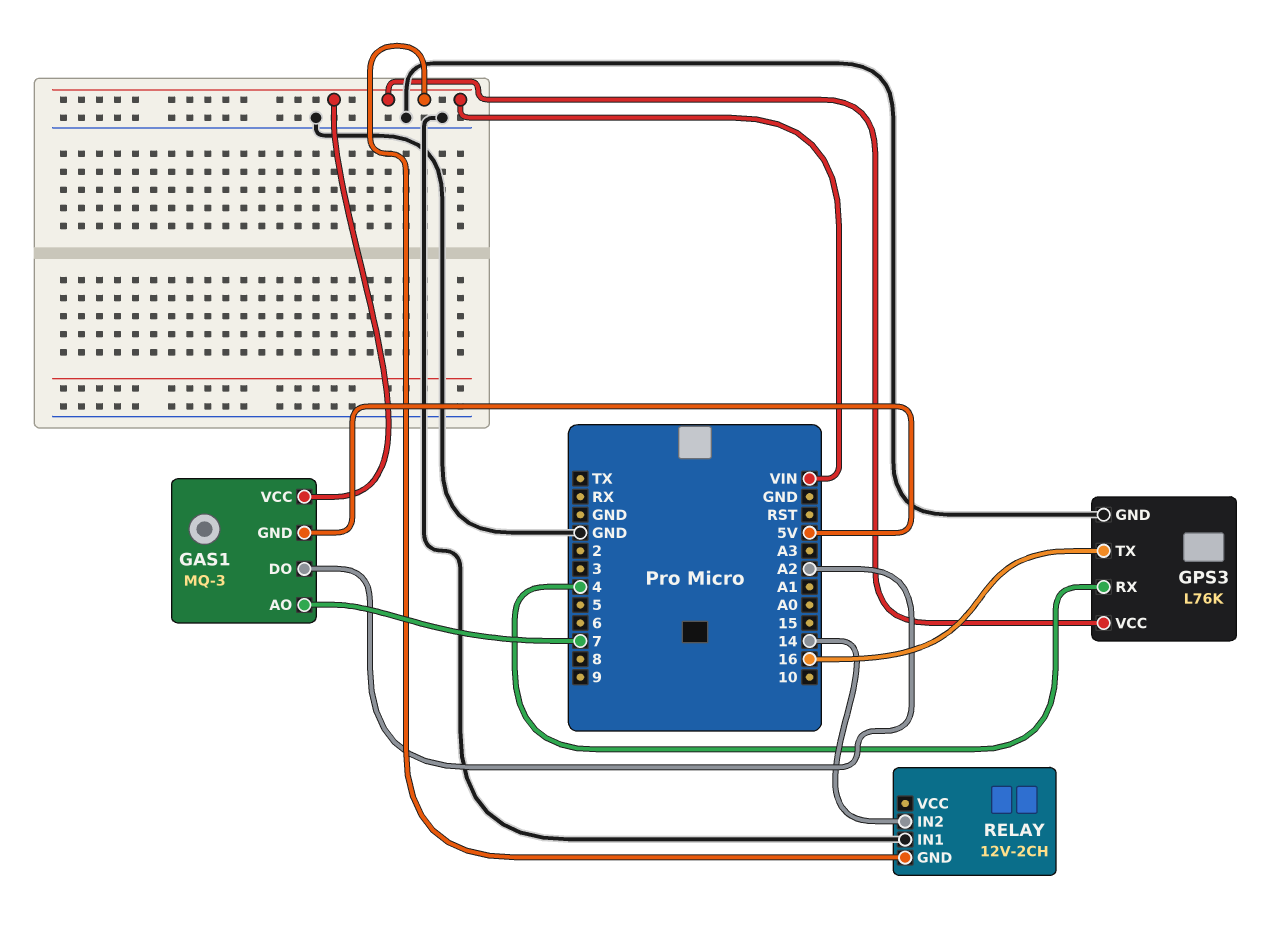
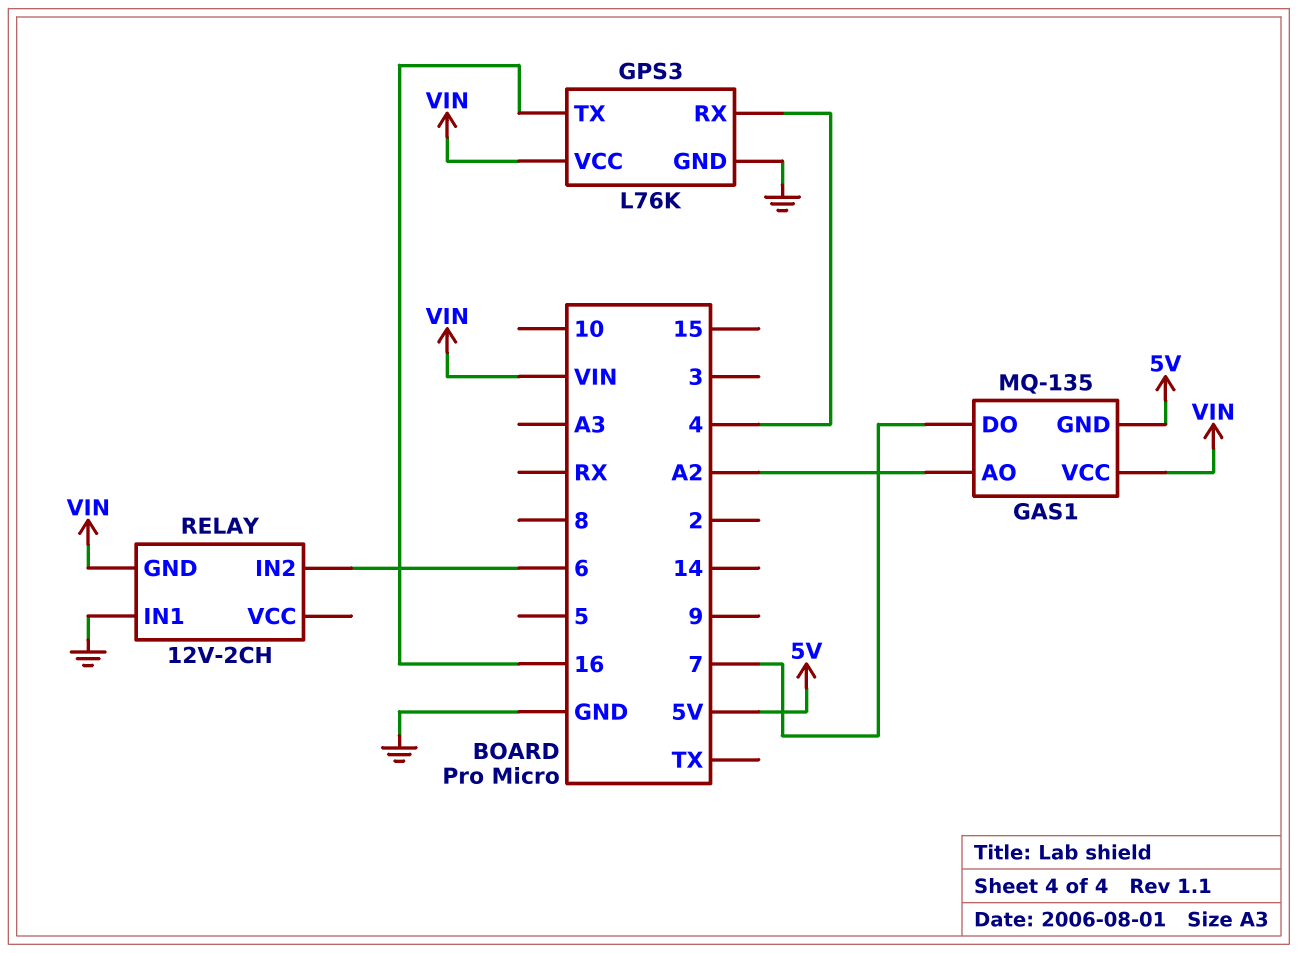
GAS1: MQ-3 -> MQ-135
GAS1 pin AO: 7 -> A2
GAS1 pin DO: A2 -> 7
RELAY pin IN2: 14 -> 6

